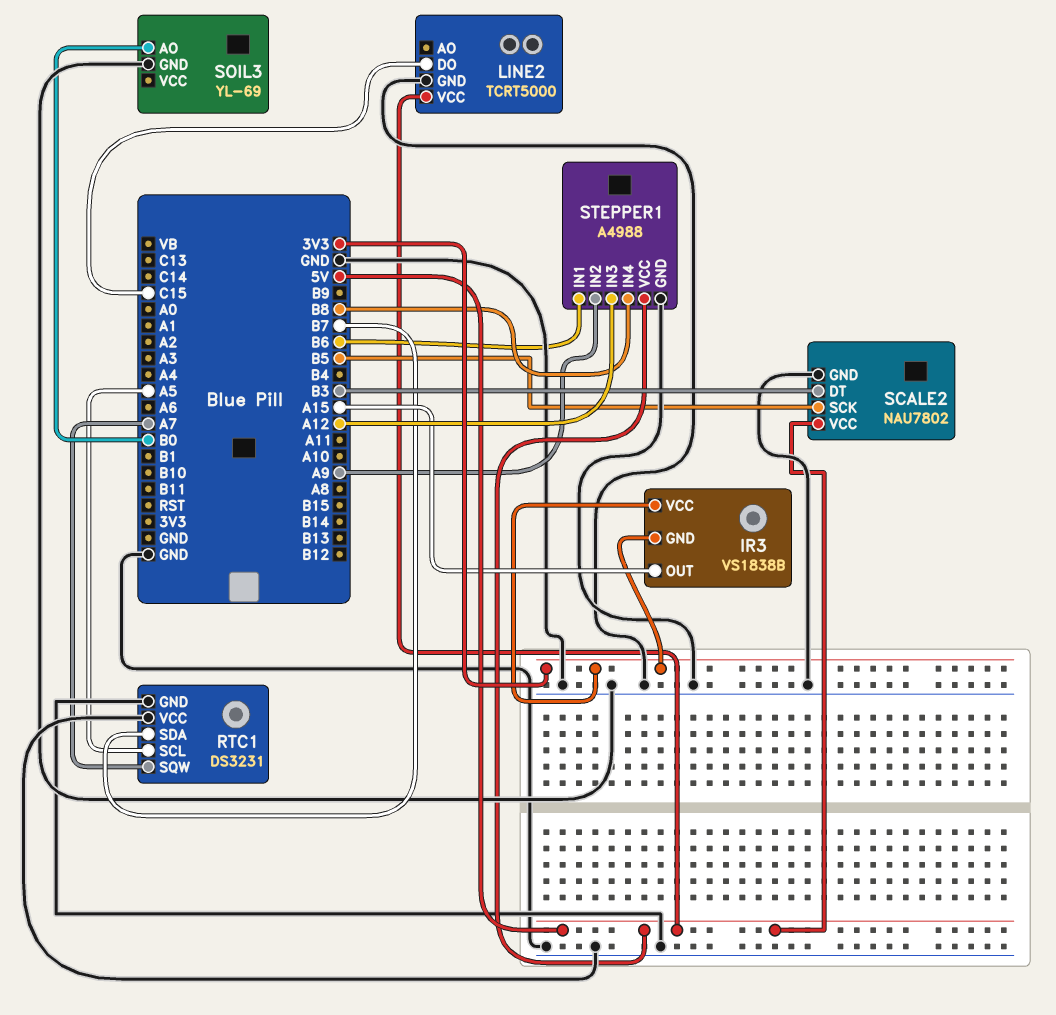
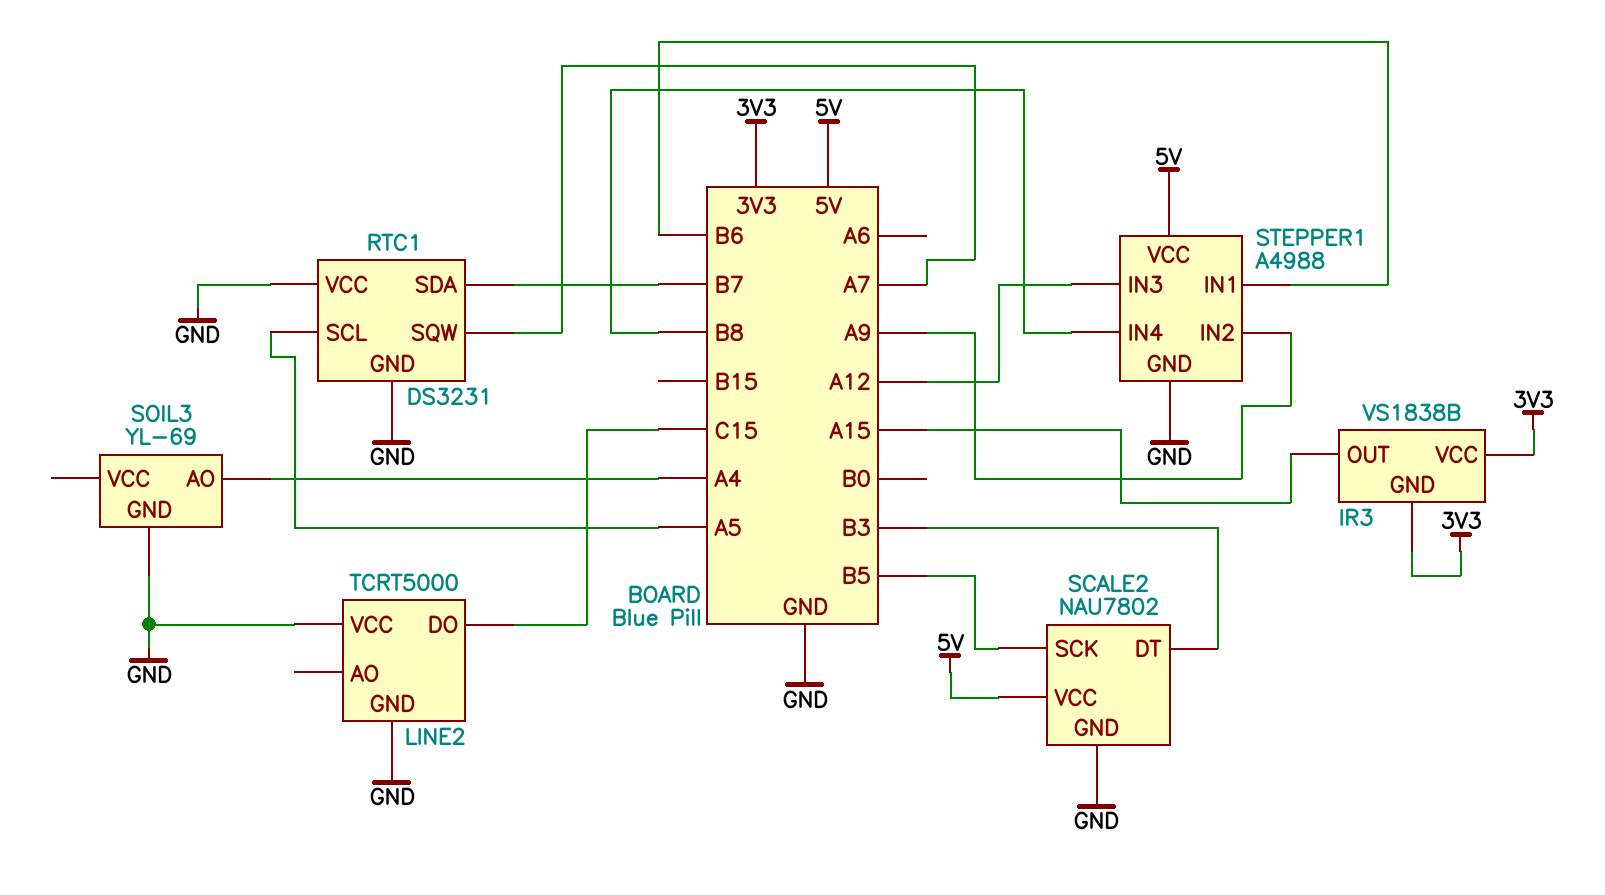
LINE2 pin VCC: 5V -> GND
SOIL3 pin AO: B0 -> A4

